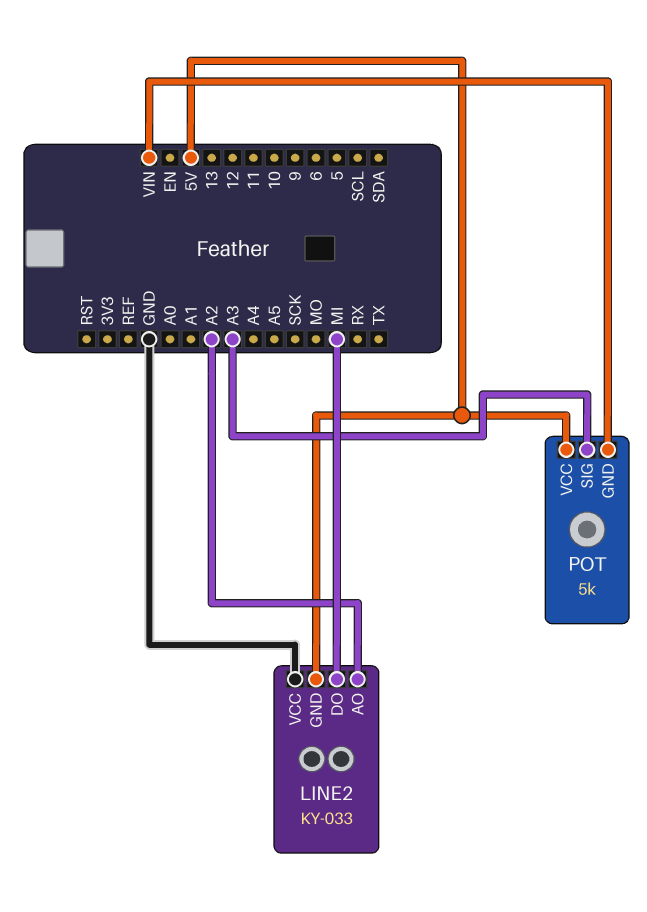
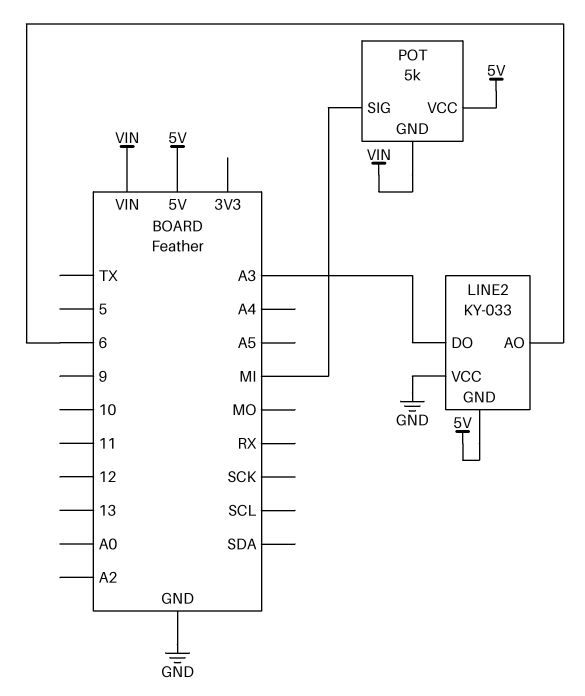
LINE2 pin AO: A2 -> 6
LINE2 pin DO: MI -> A3
POT pin SIG: A3 -> MI

